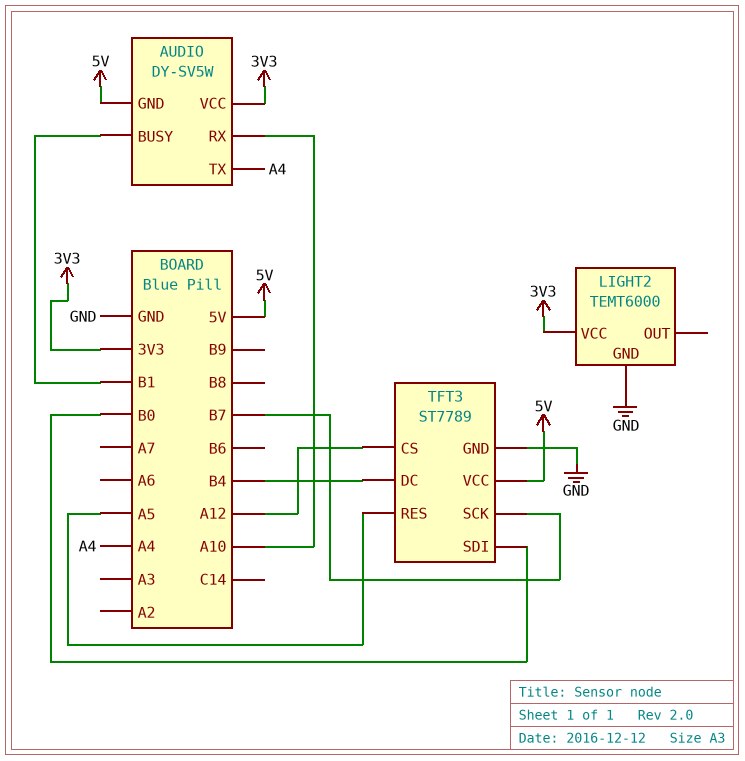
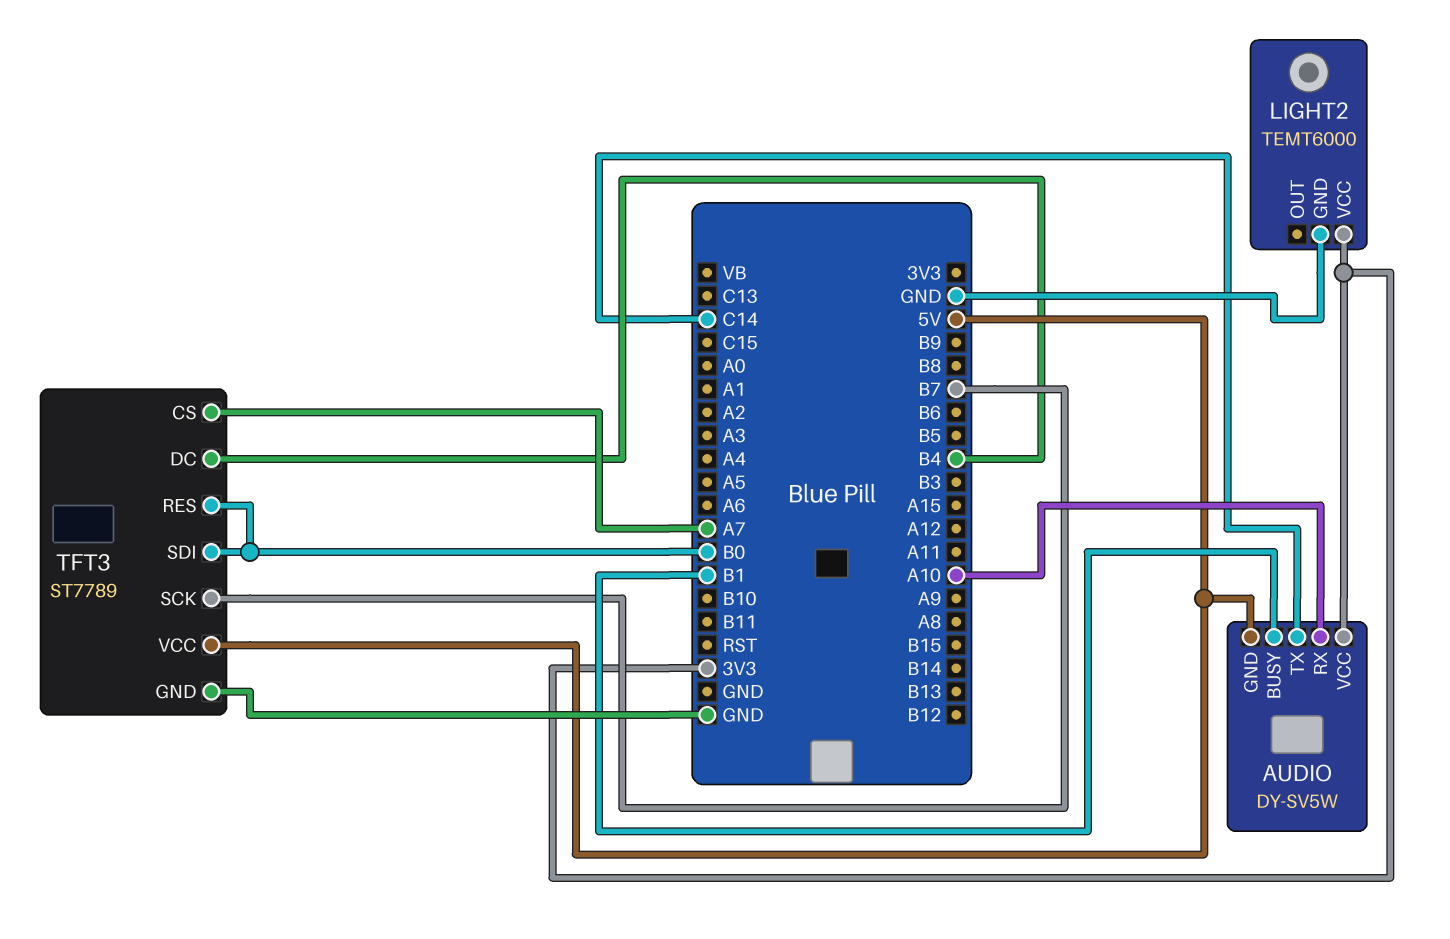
AUDIO pin TX: A4 -> C14
TFT3 pin CS: A12 -> A7
TFT3 pin RES: A5 -> B0

